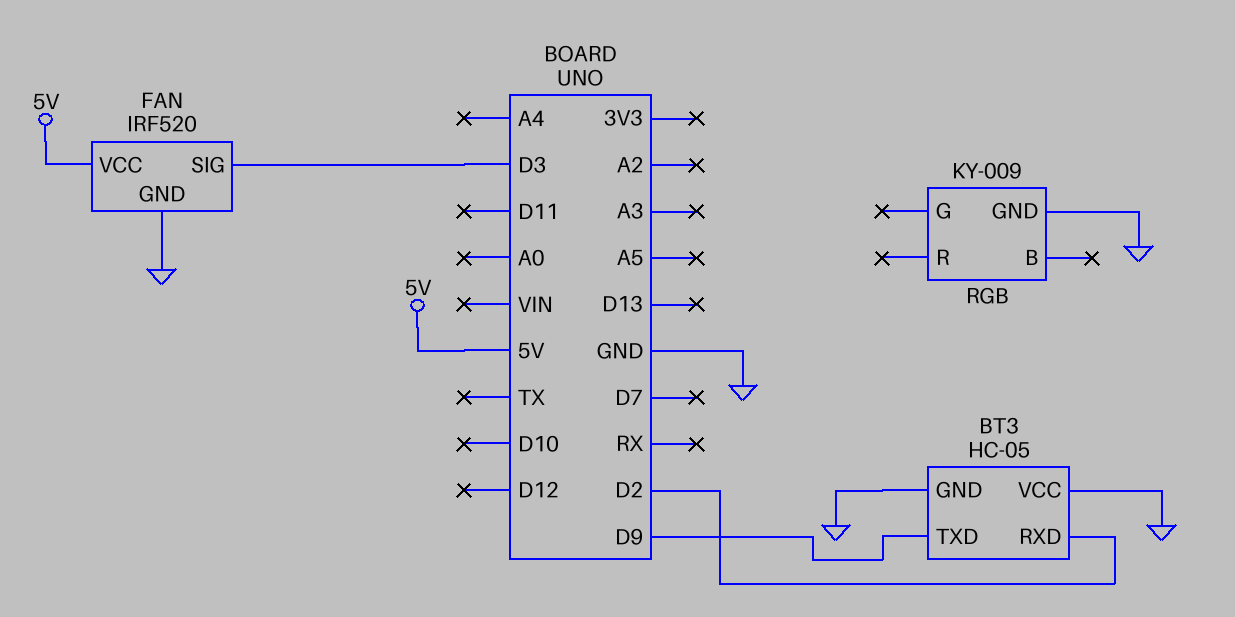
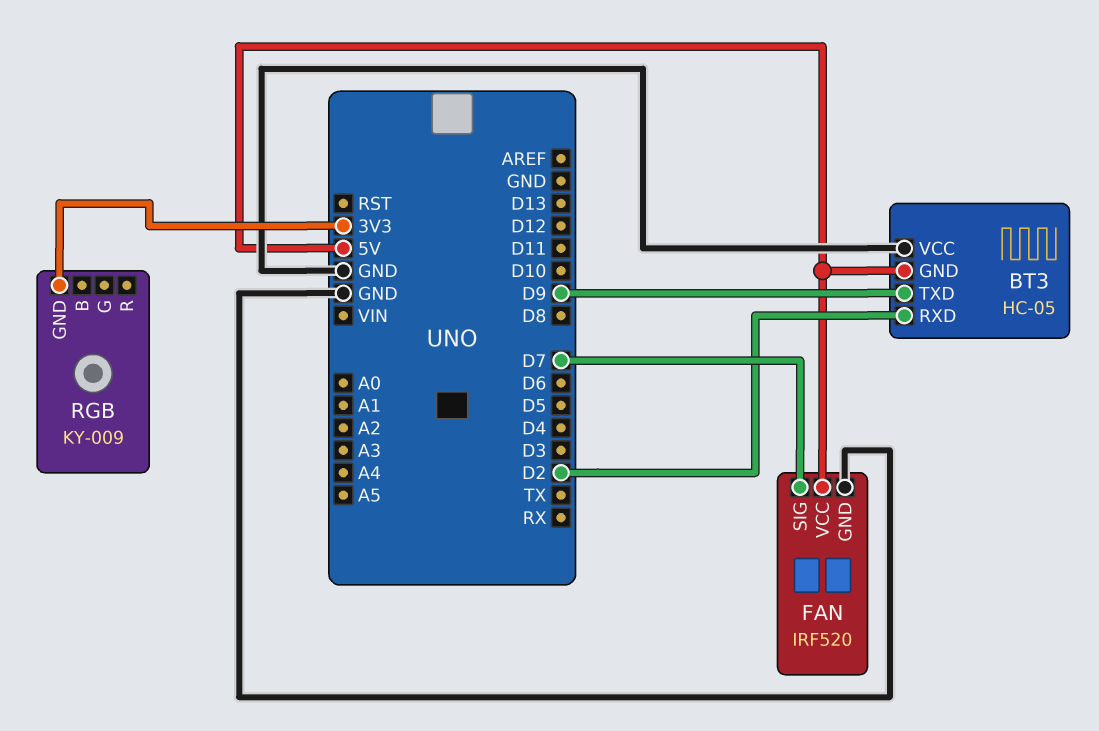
BT3 pin GND: GND -> 5V
FAN pin SIG: D3 -> D7
RGB pin GND: GND -> 3V3

